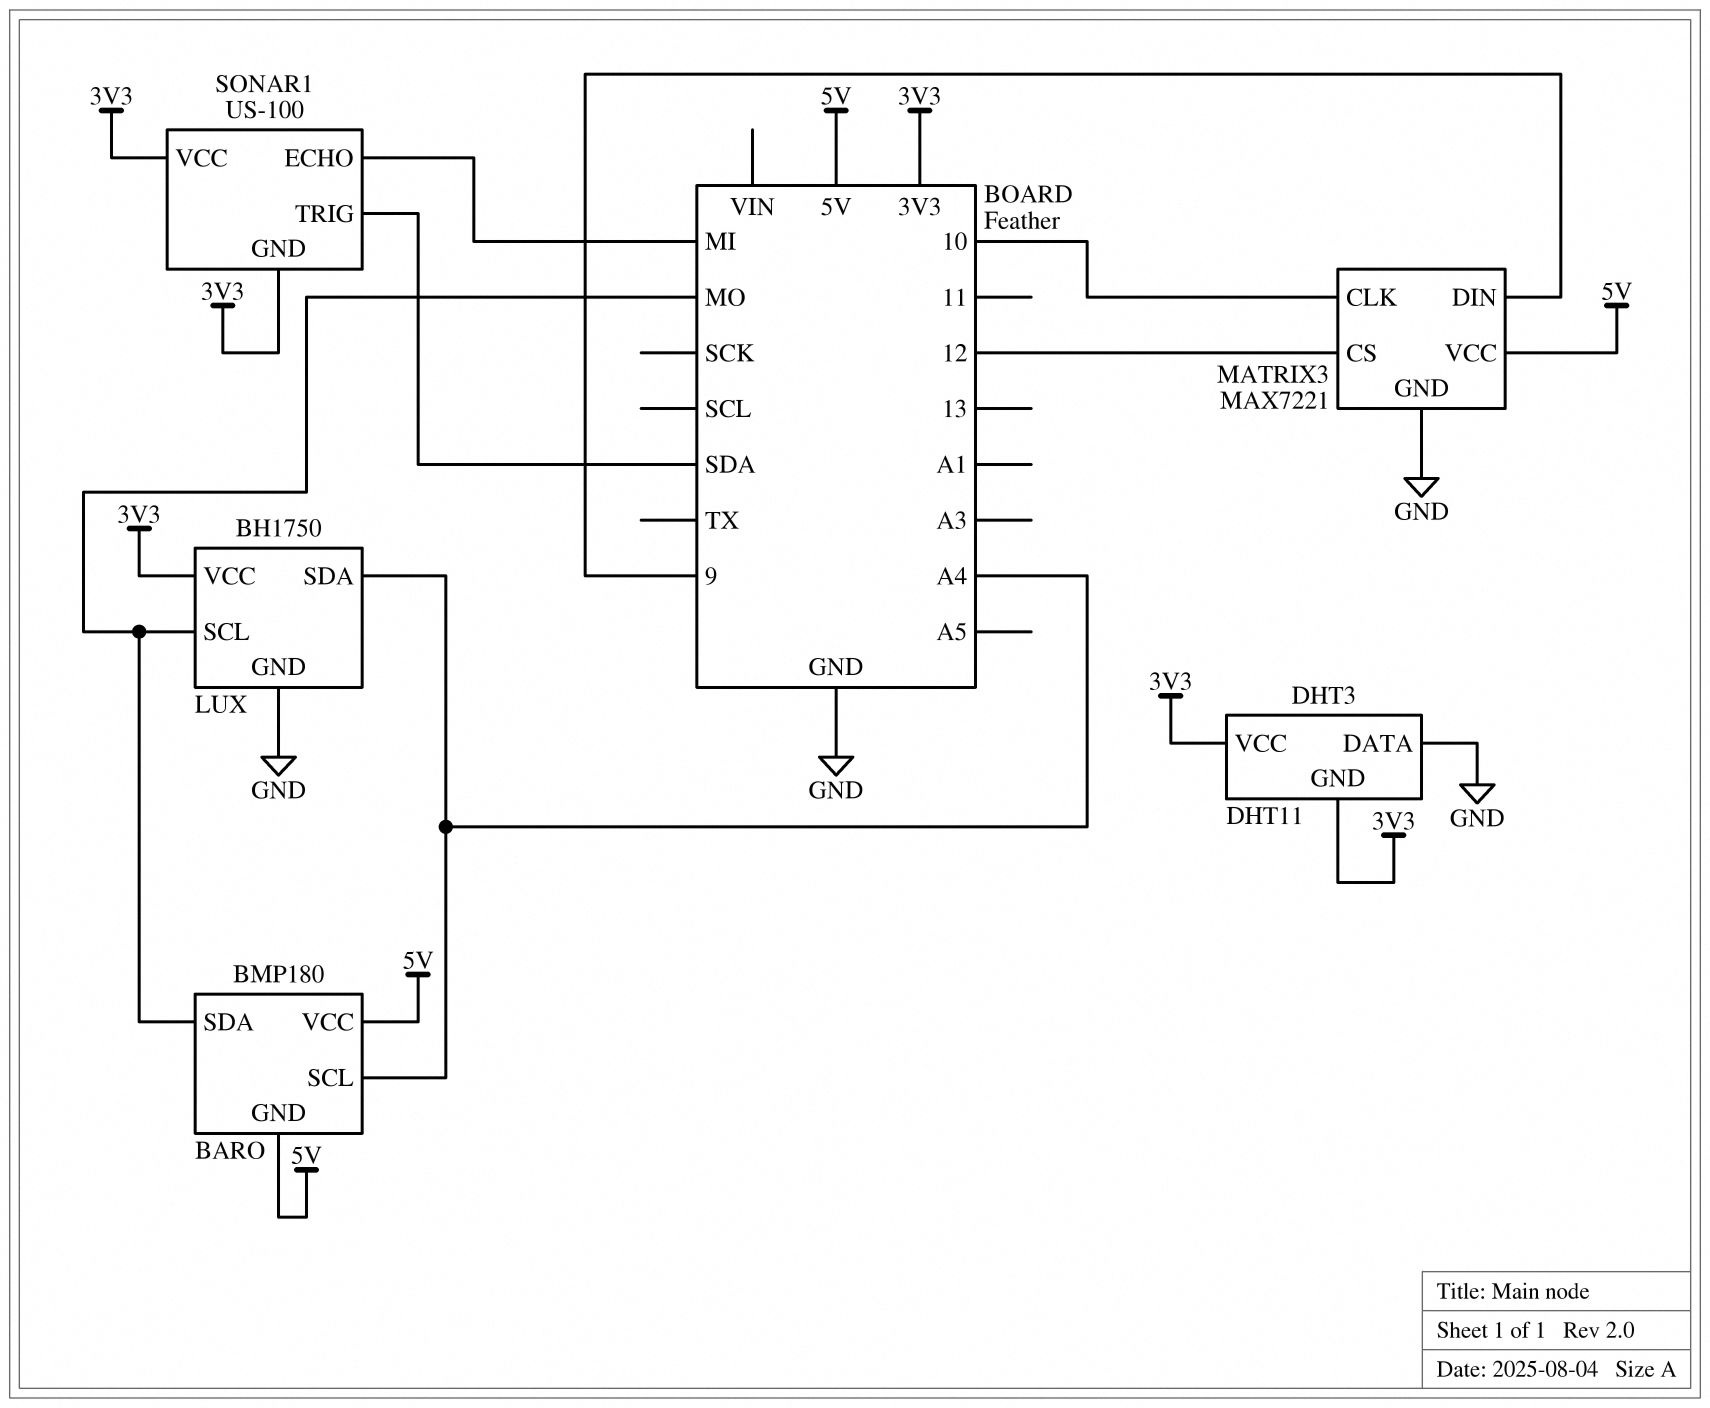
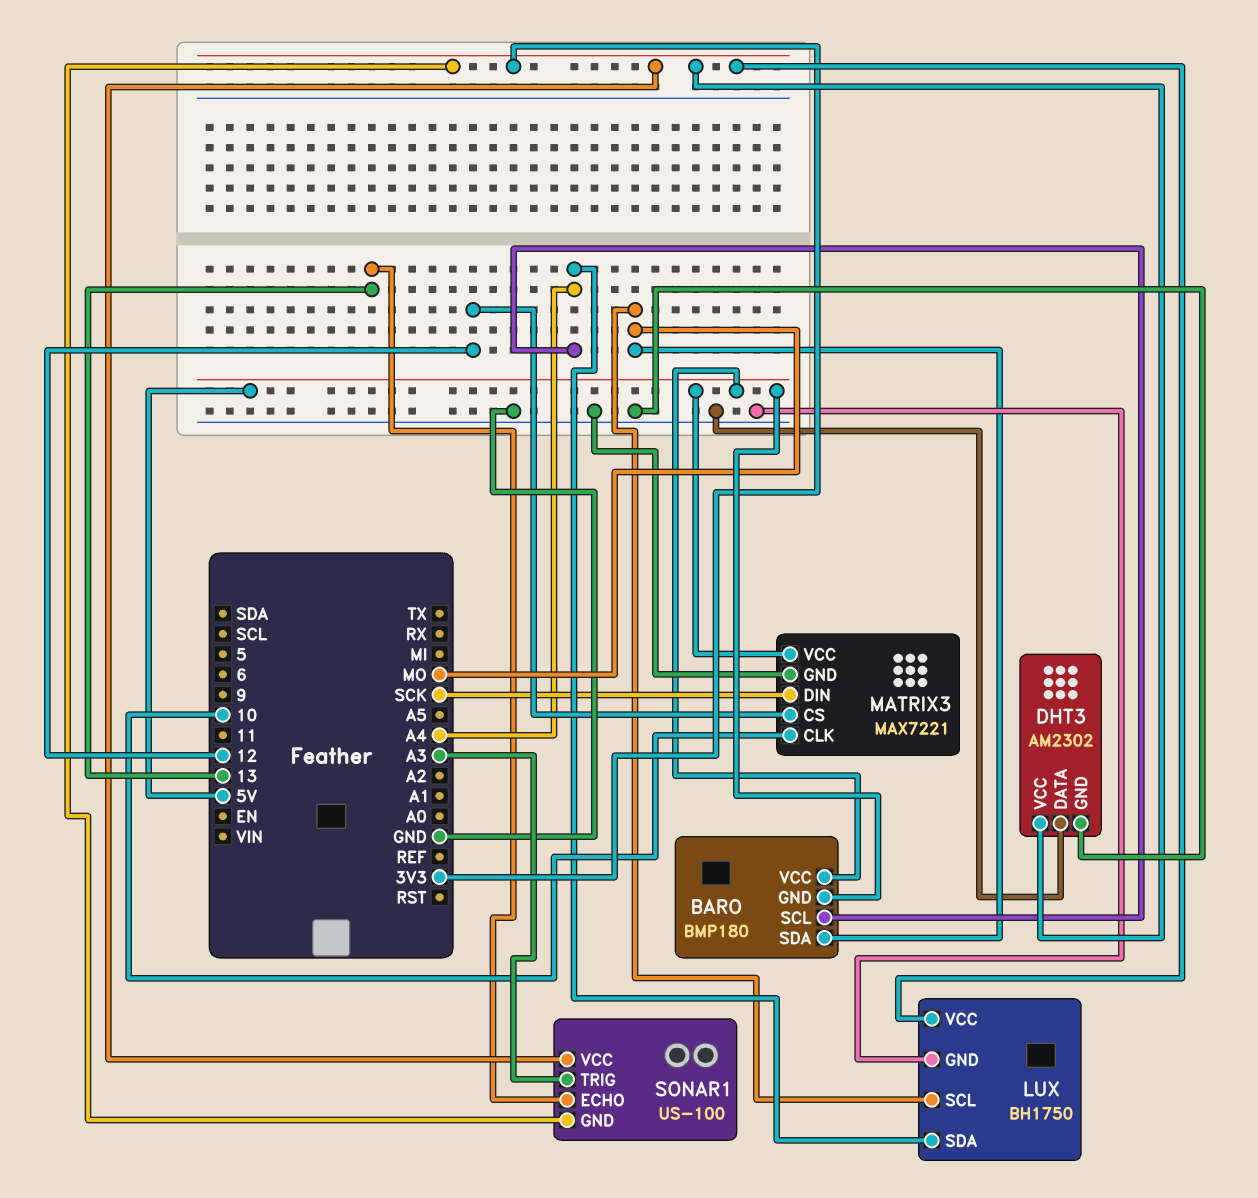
DHT3: DHT11 -> AM2302
DHT3 pin GND: 3V3 -> GND
MATRIX3 pin DIN: 9 -> SCK
SONAR1 pin ECHO: MI -> 13
SONAR1 pin TRIG: SDA -> A3

